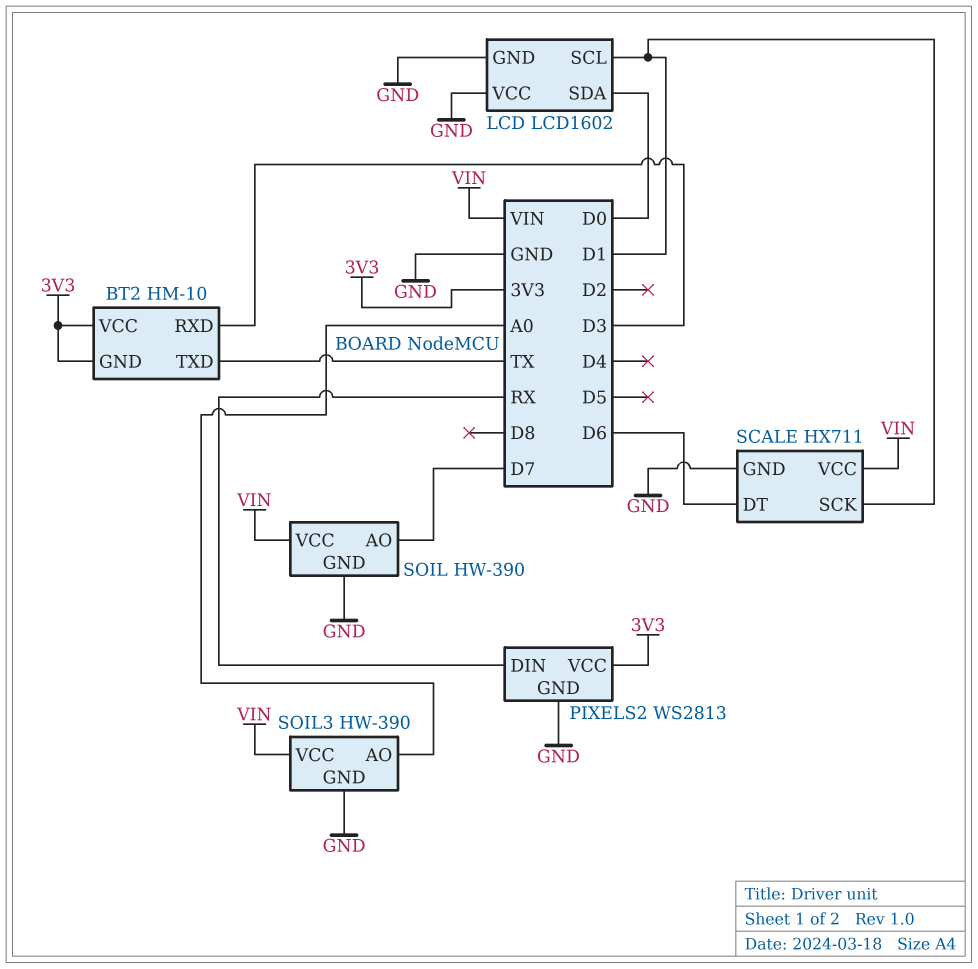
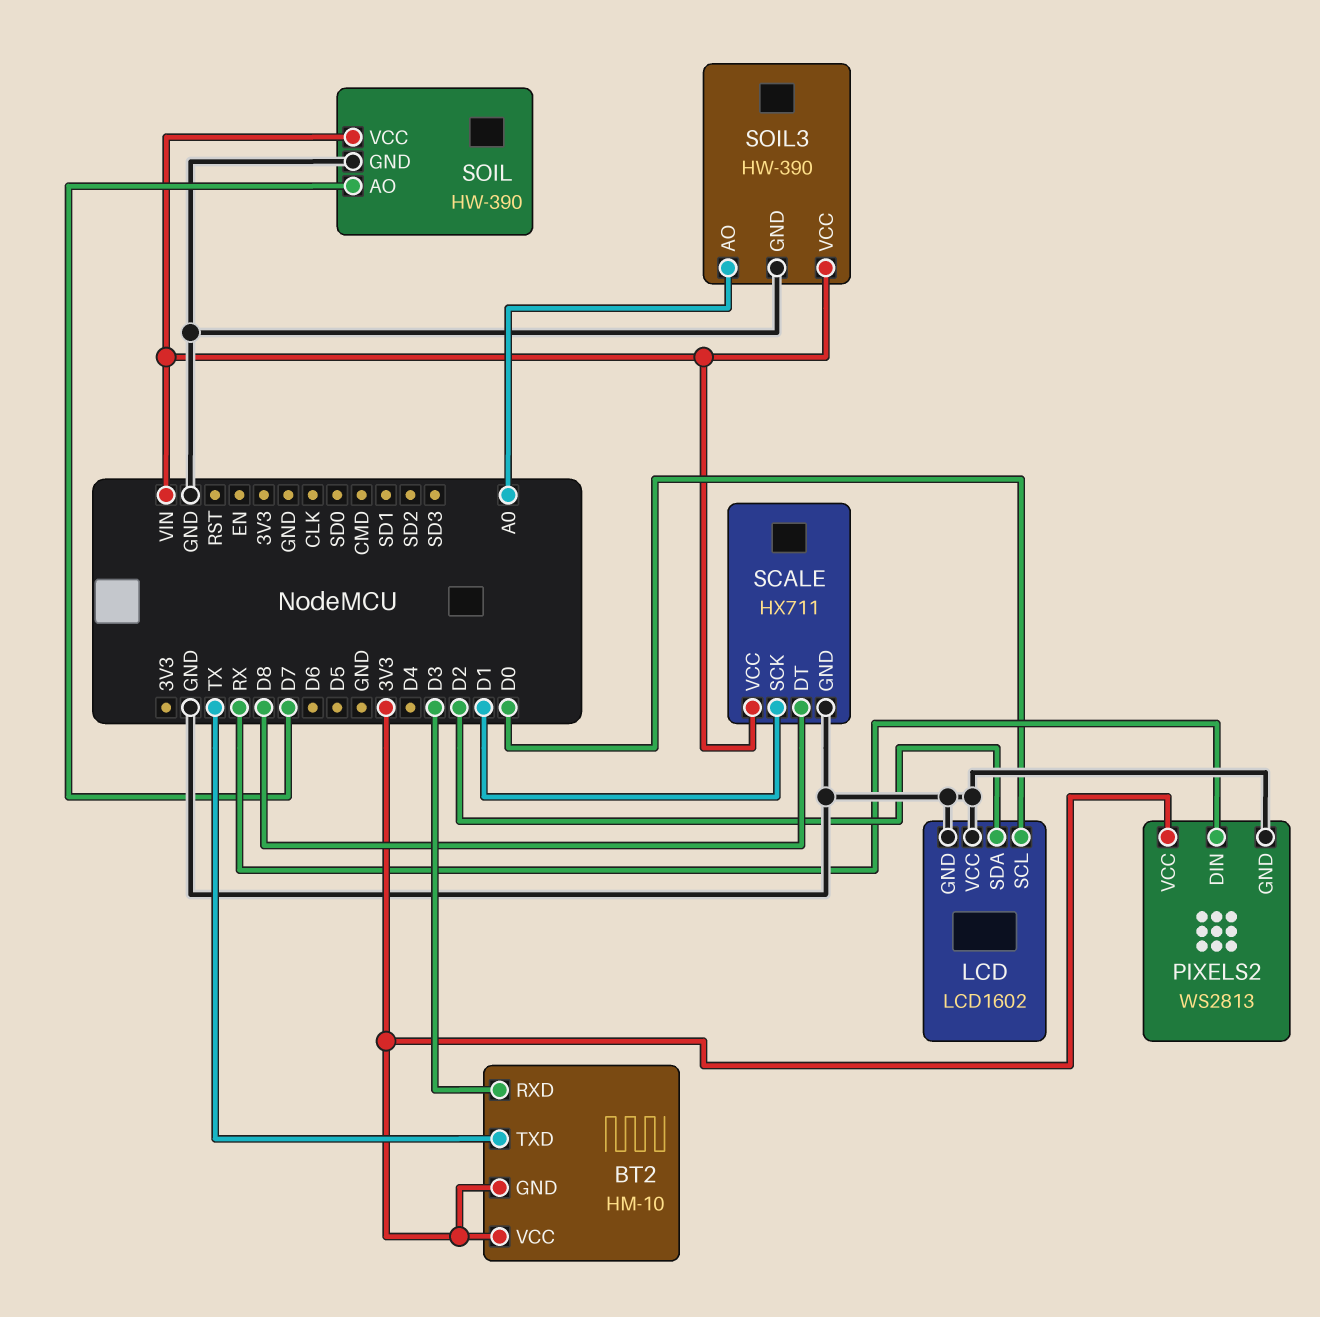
LCD pin SCL: D1 -> D0
LCD pin SDA: D0 -> D2
SCALE pin DT: D6 -> D8

